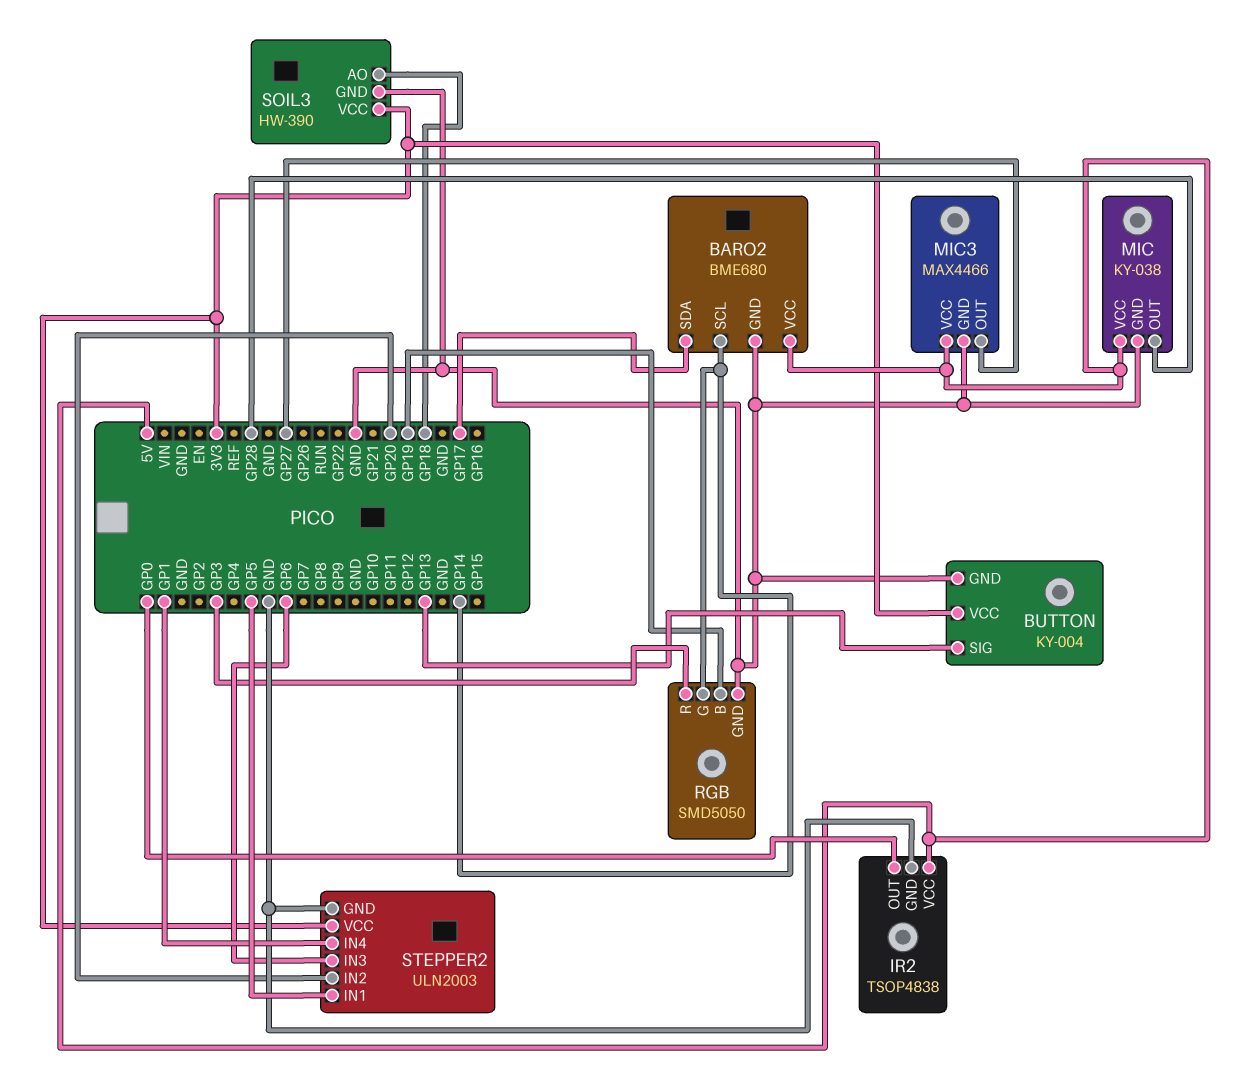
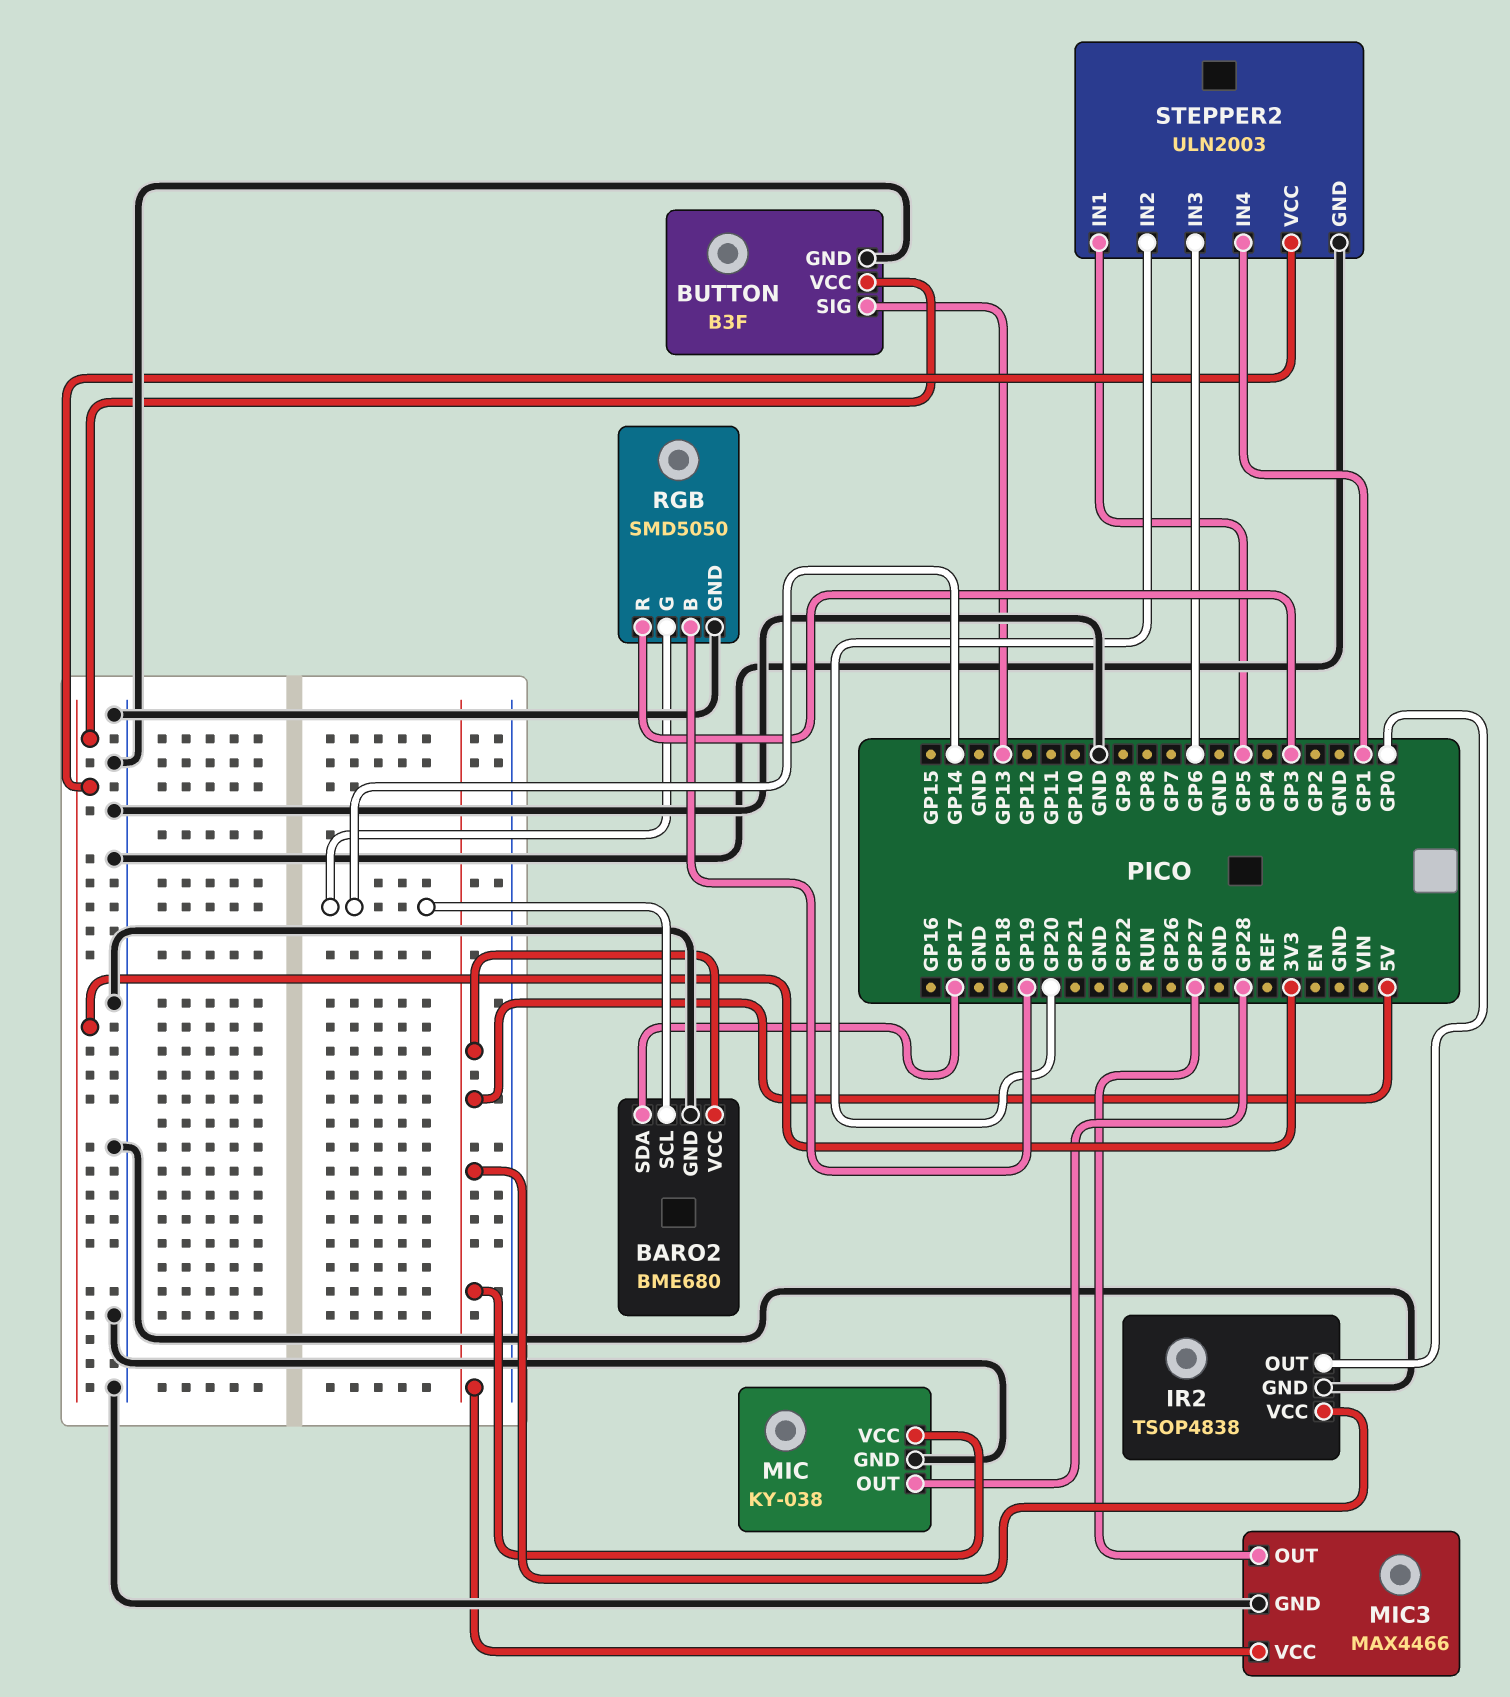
BUTTON: KY-004 -> B3F
SOIL3: HW-390 -> none
SOIL3 pin AO: GP18 -> none
SOIL3 pin GND: GND -> none
SOIL3 pin VCC: 3V3 -> none

